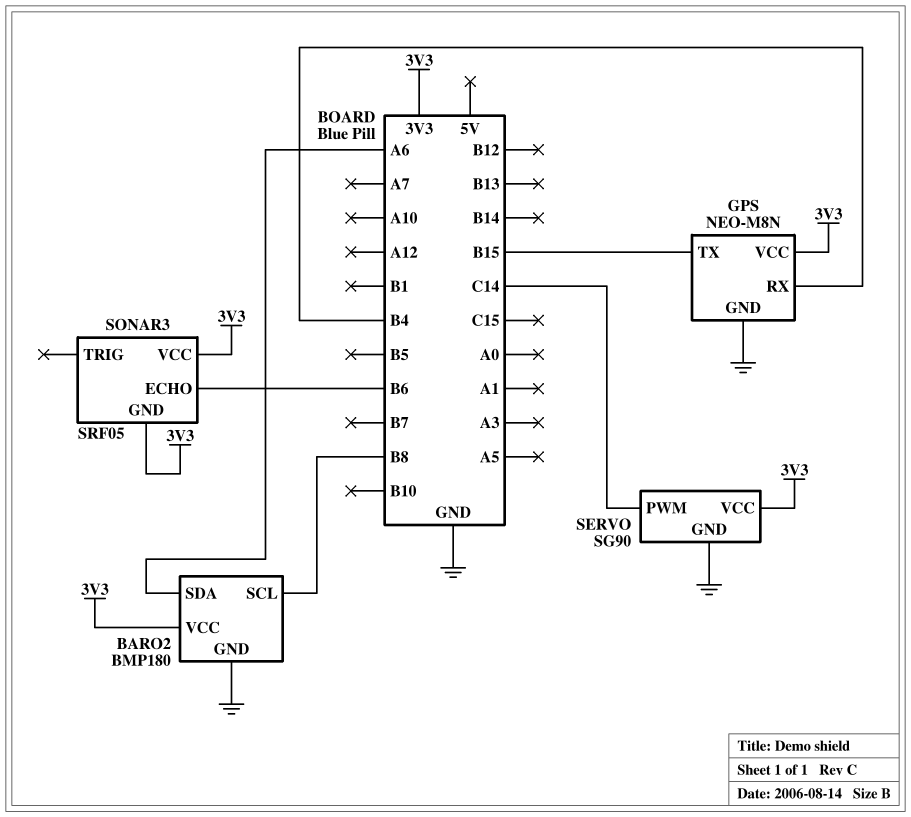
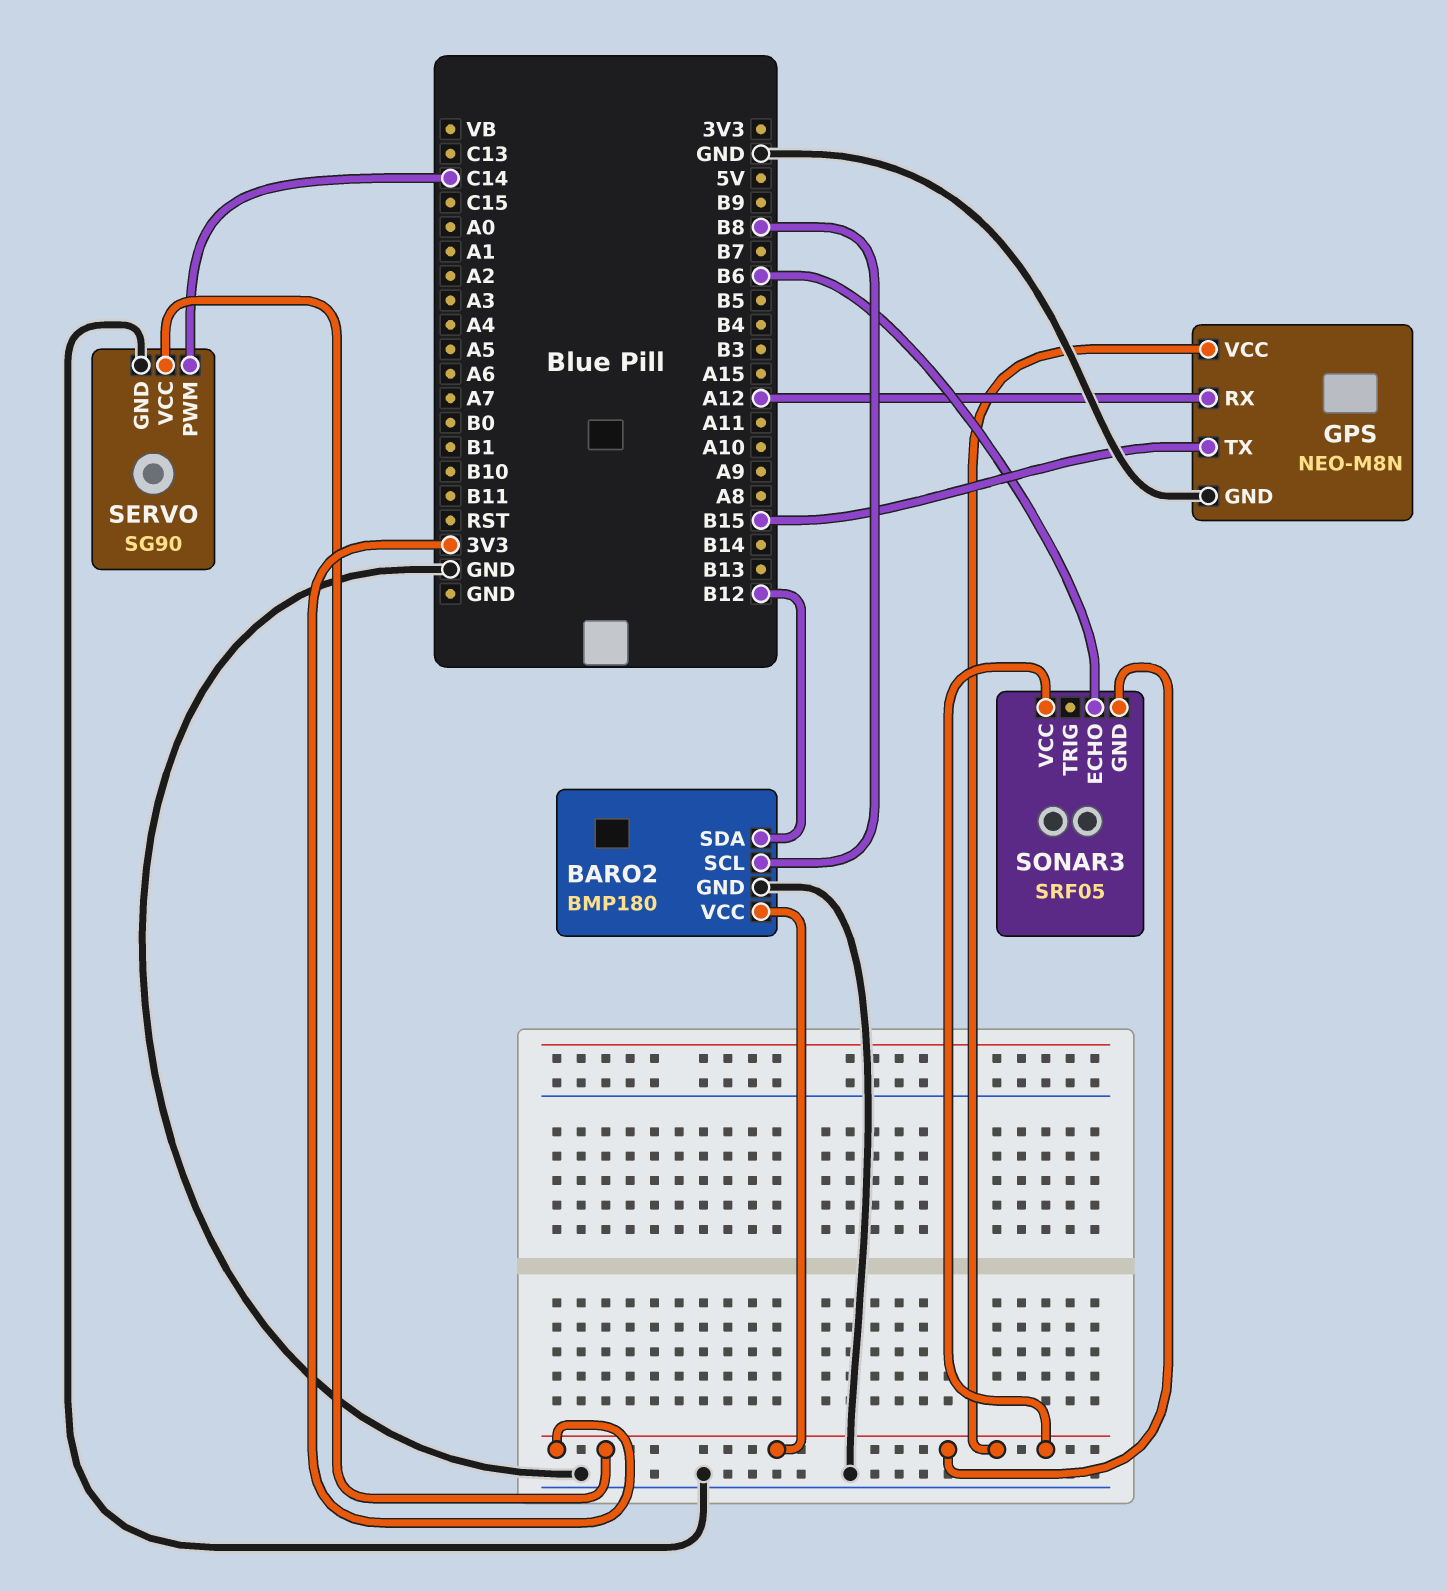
BARO2 pin SDA: A6 -> B12
GPS pin RX: B4 -> A12

